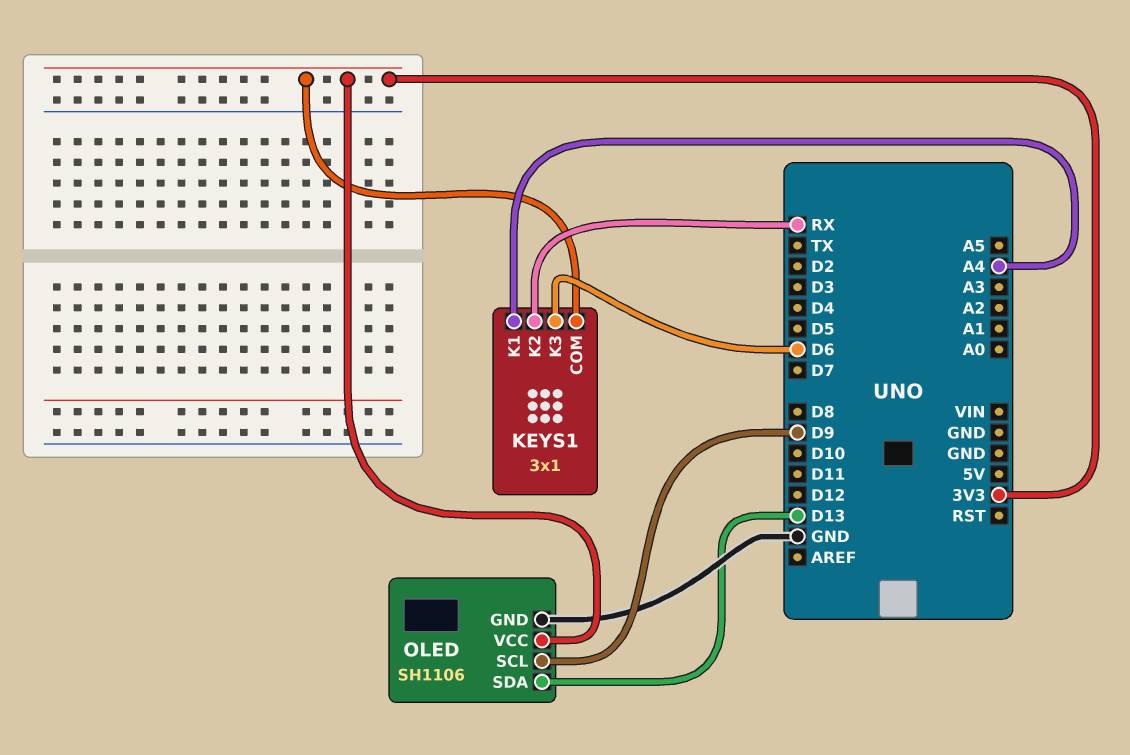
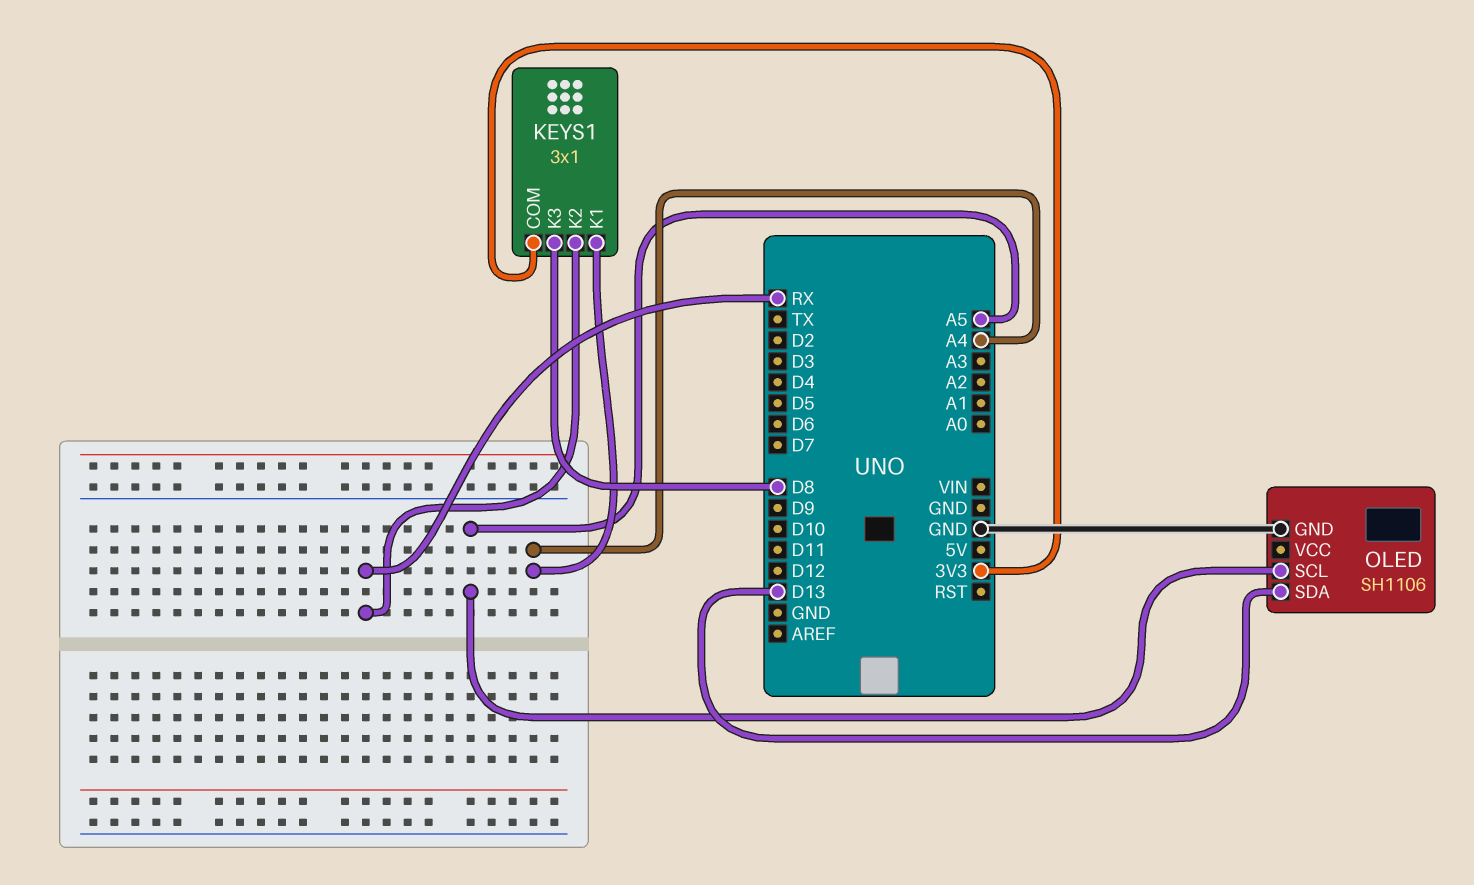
KEYS1 pin K3: D6 -> D8
OLED pin SCL: D9 -> A5
OLED pin VCC: 3V3 -> none

